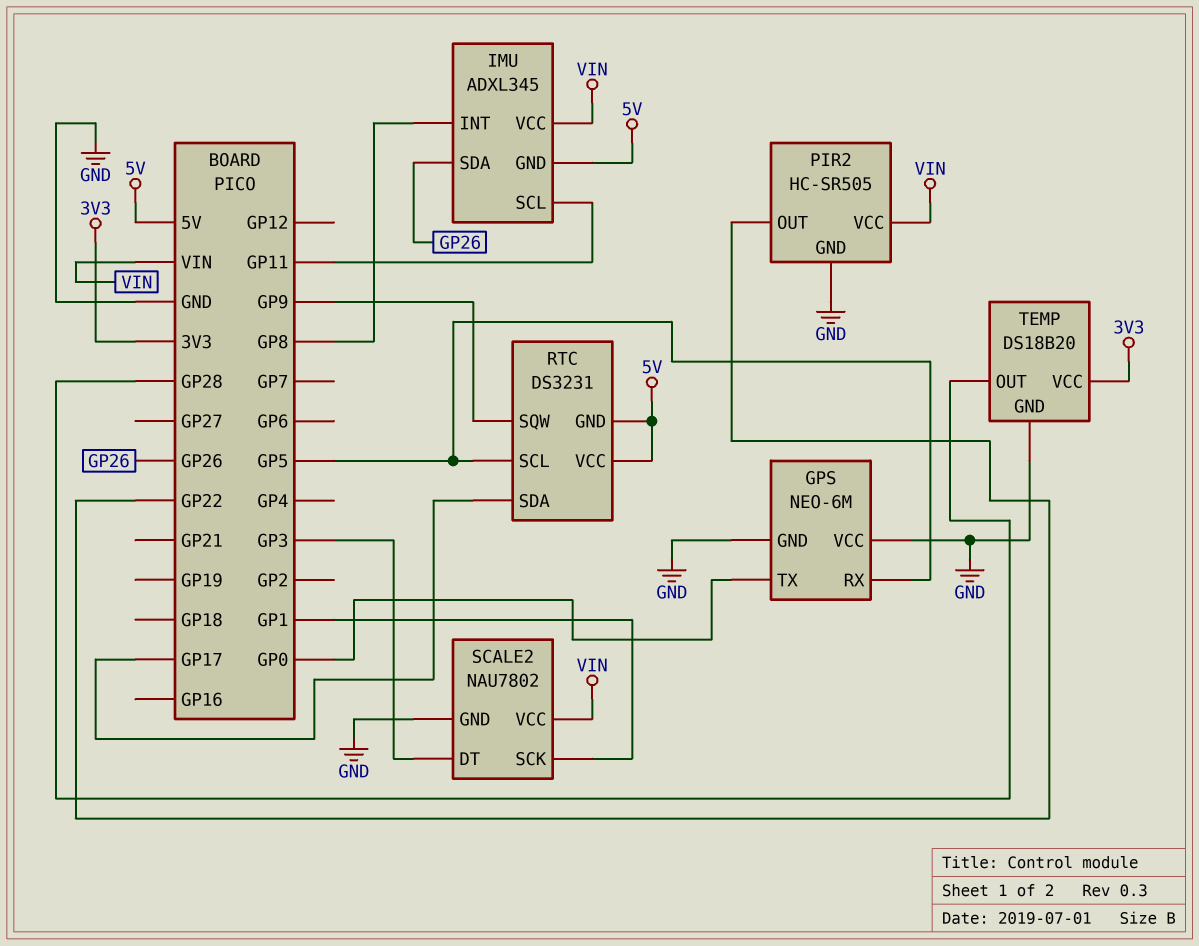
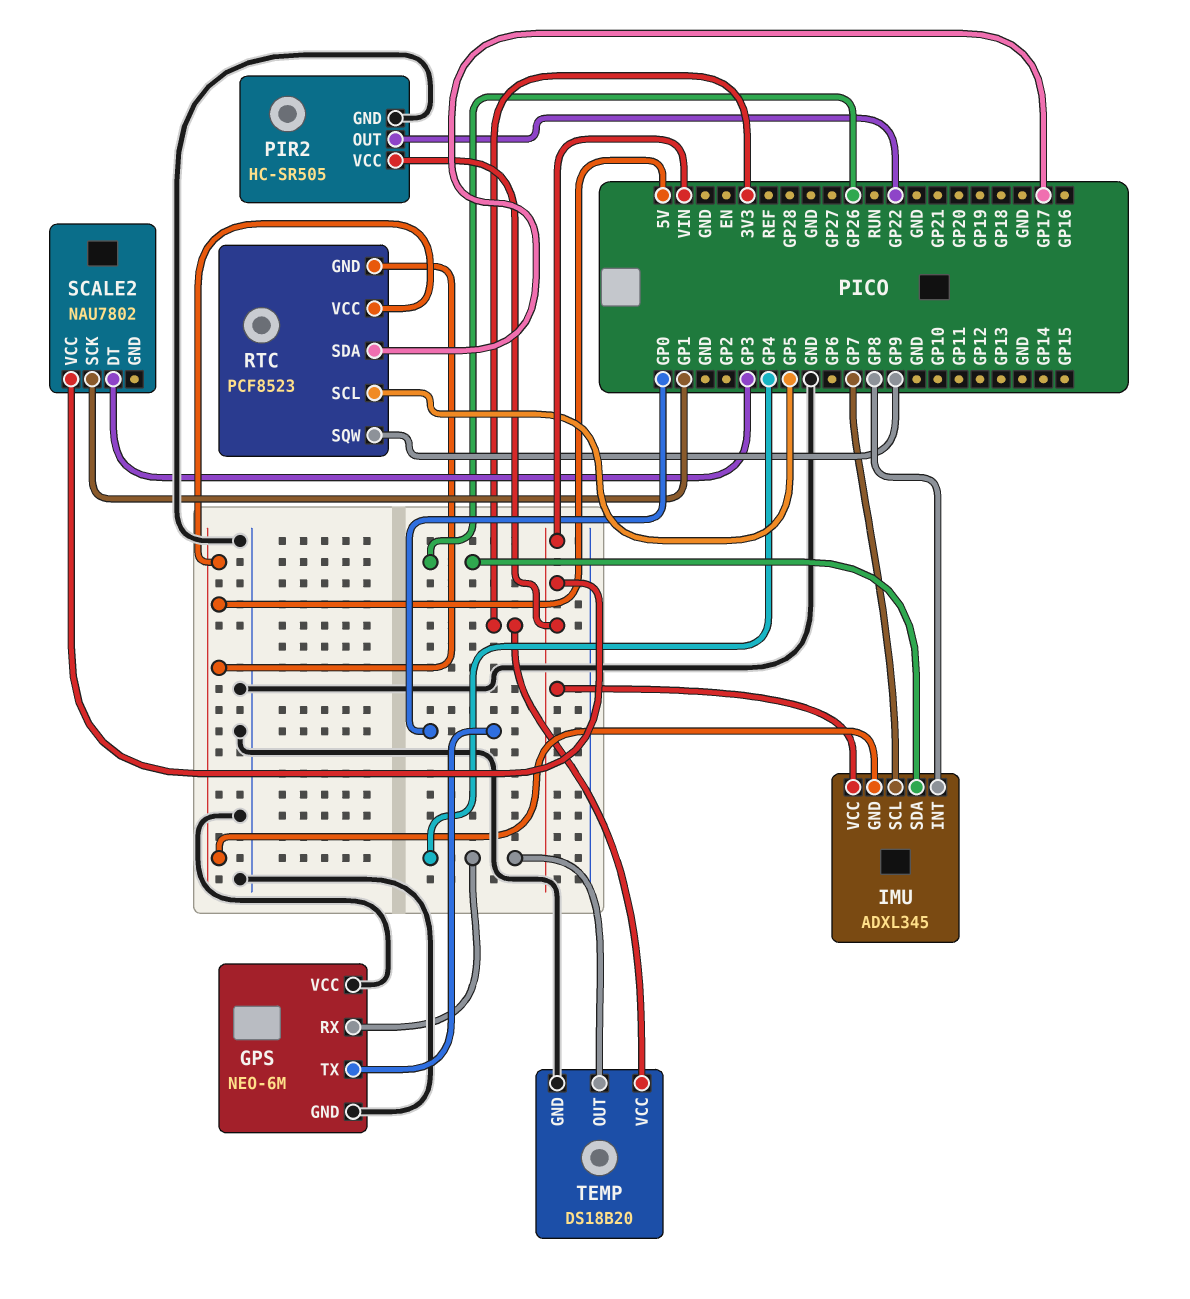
GPS pin RX: GP5 -> GP4
IMU pin SCL: GP11 -> GP7
RTC: DS3231 -> PCF8523
SCALE2 pin GND: GND -> none
TEMP pin OUT: GP28 -> GP4

